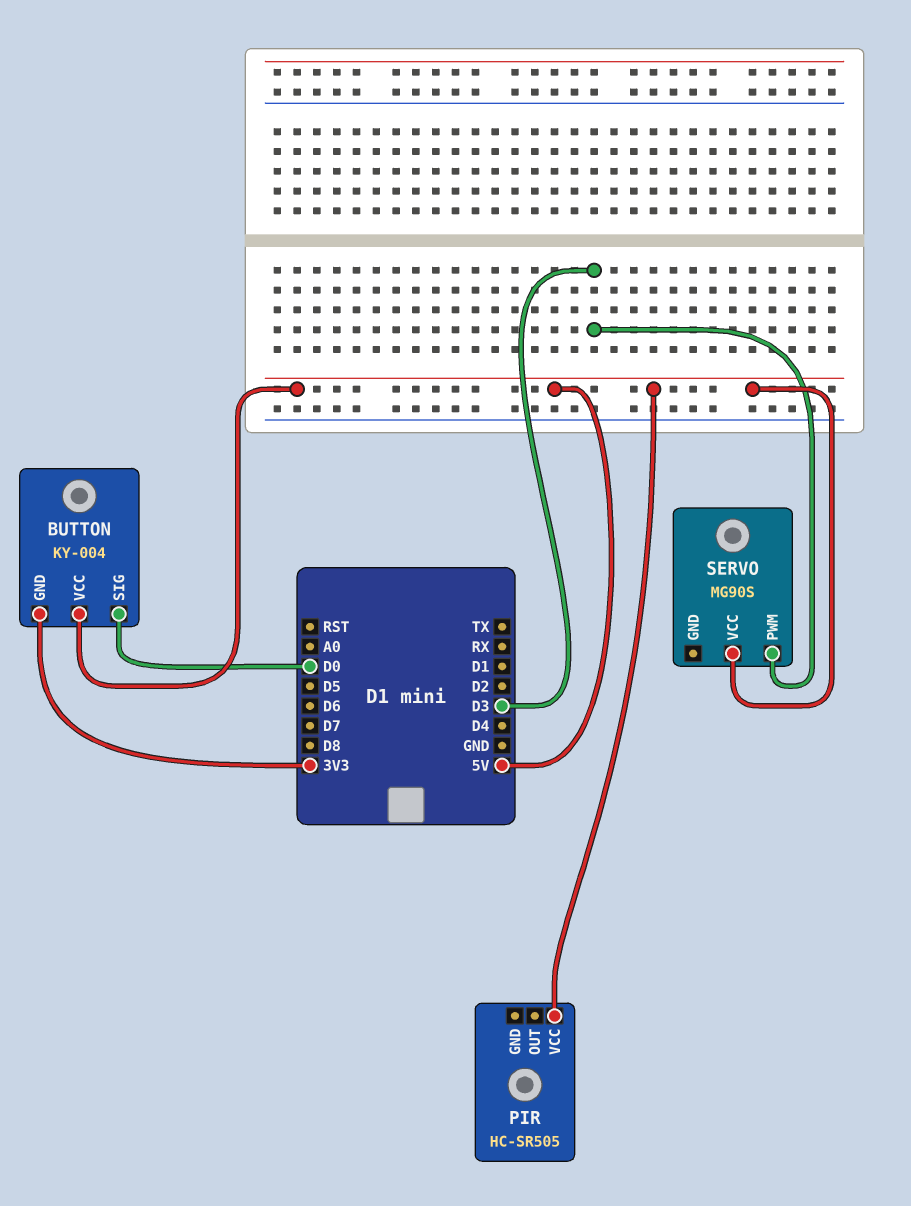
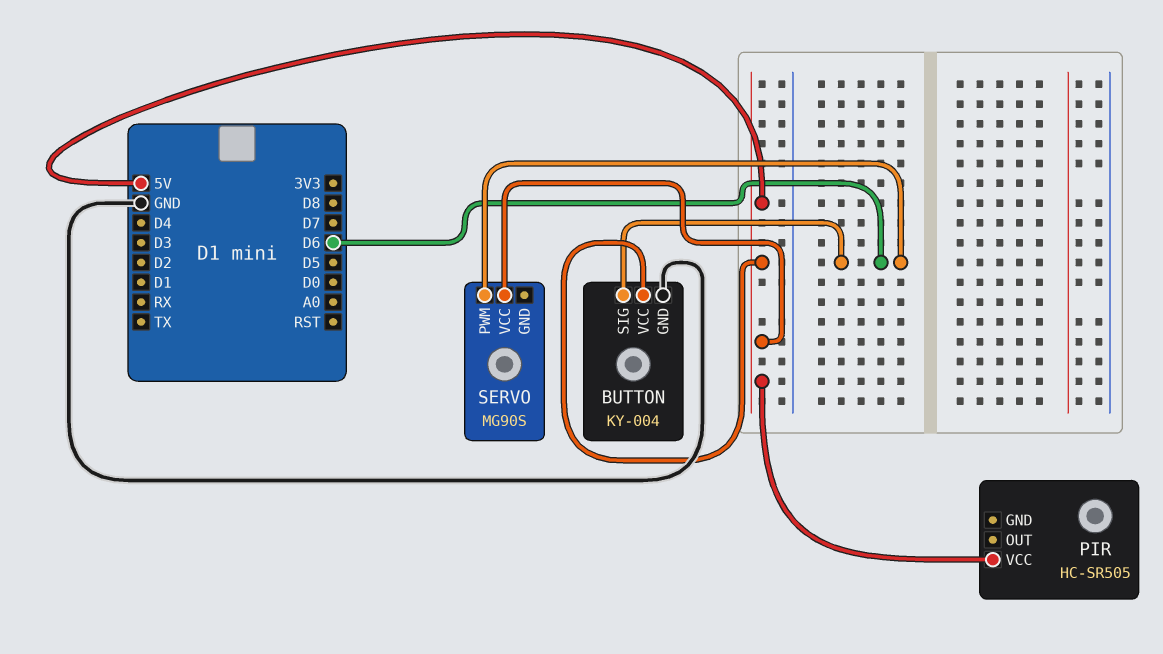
BUTTON pin GND: 3V3 -> GND
BUTTON pin SIG: D0 -> D6
SERVO pin PWM: D3 -> D6

